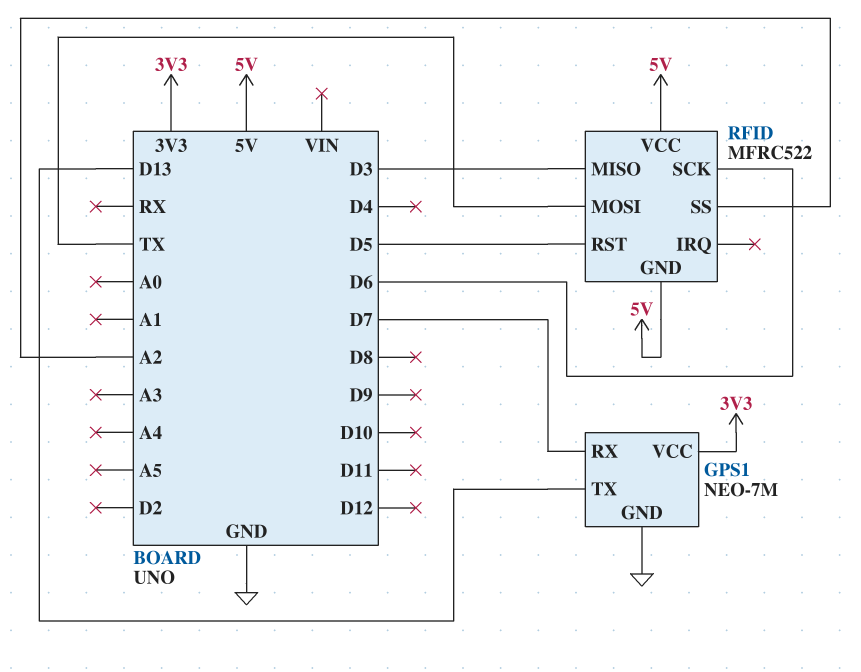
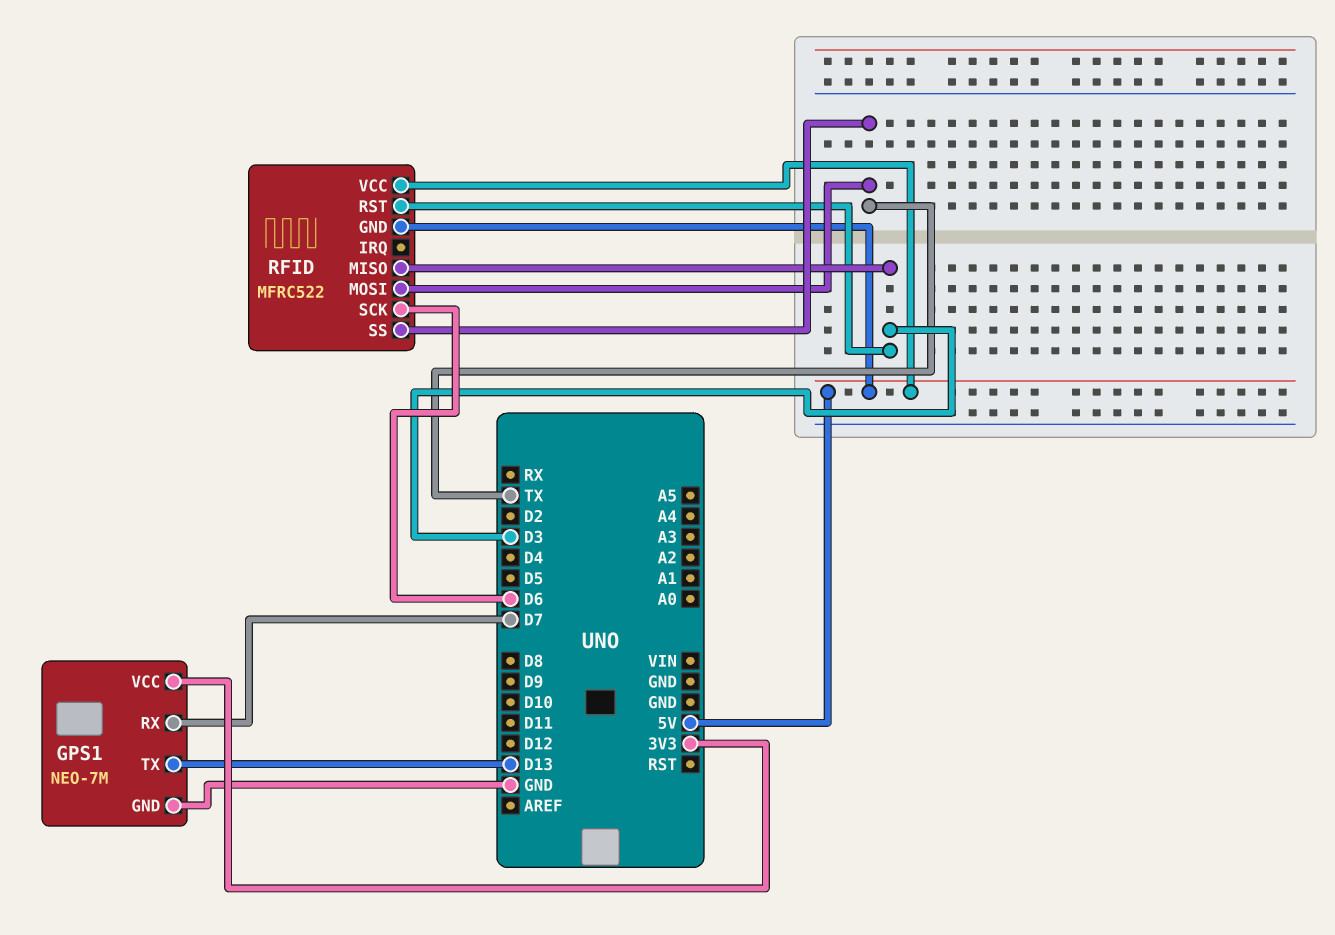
RFID pin RST: D5 -> D3
RFID pin SS: A2 -> TX

